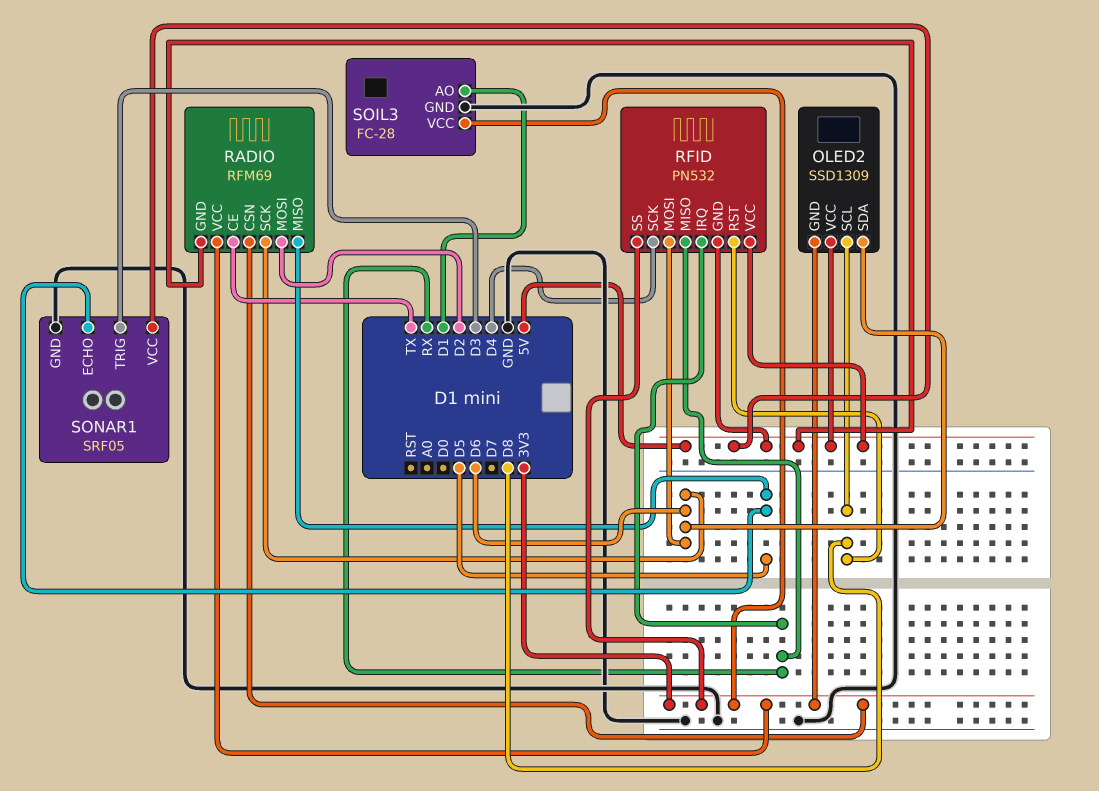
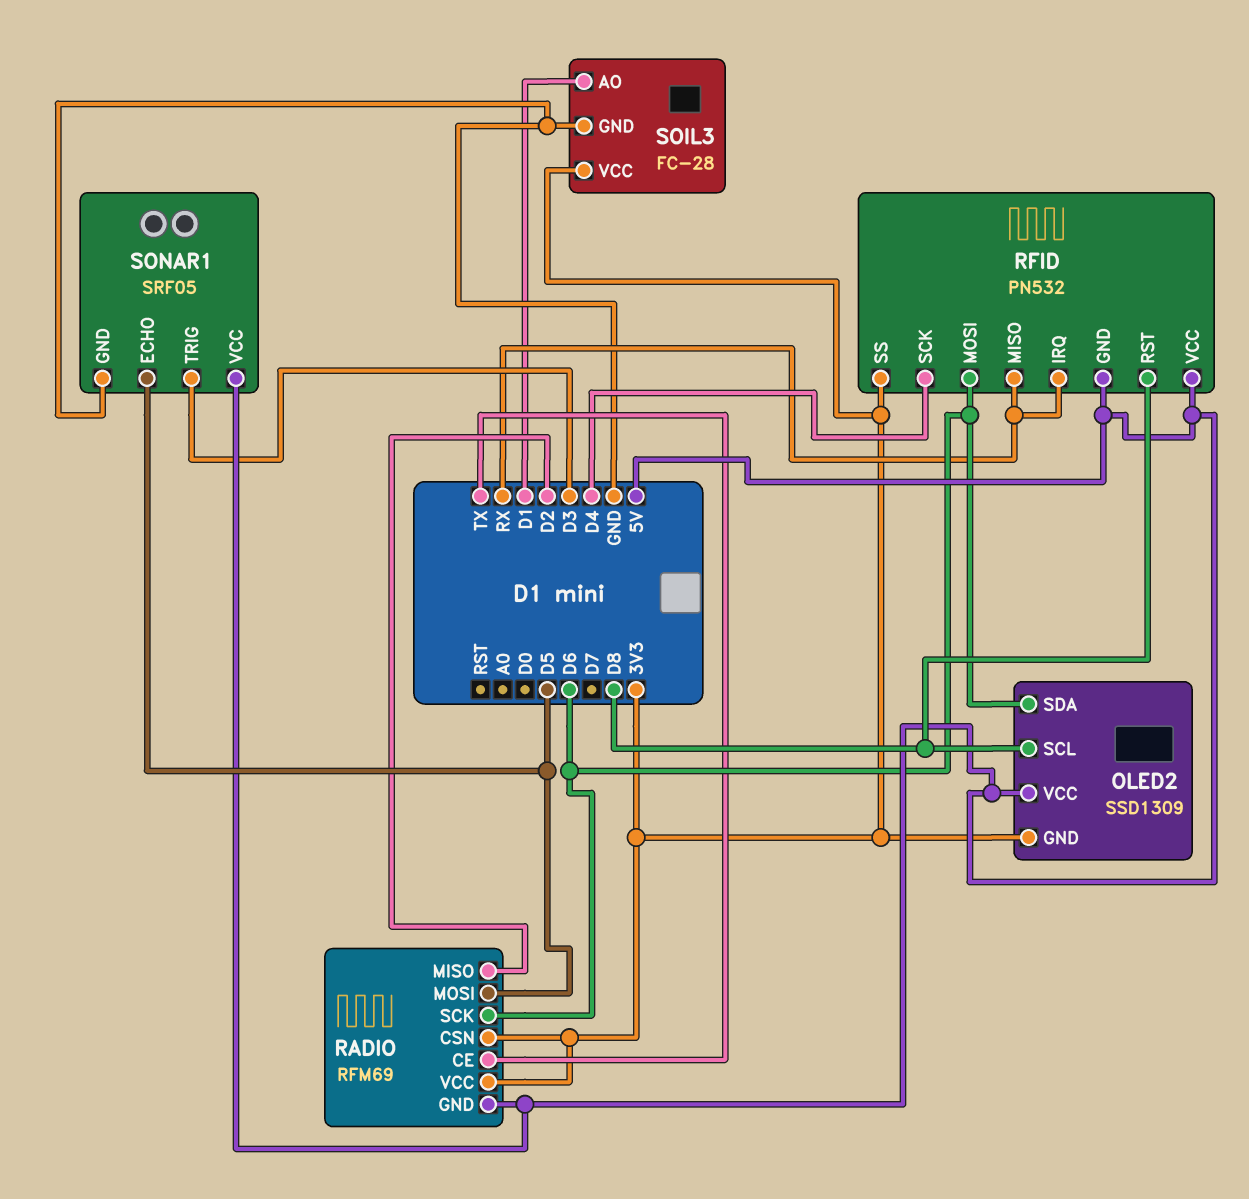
RADIO pin MISO: D5 -> D2
RADIO pin MOSI: D2 -> D5

